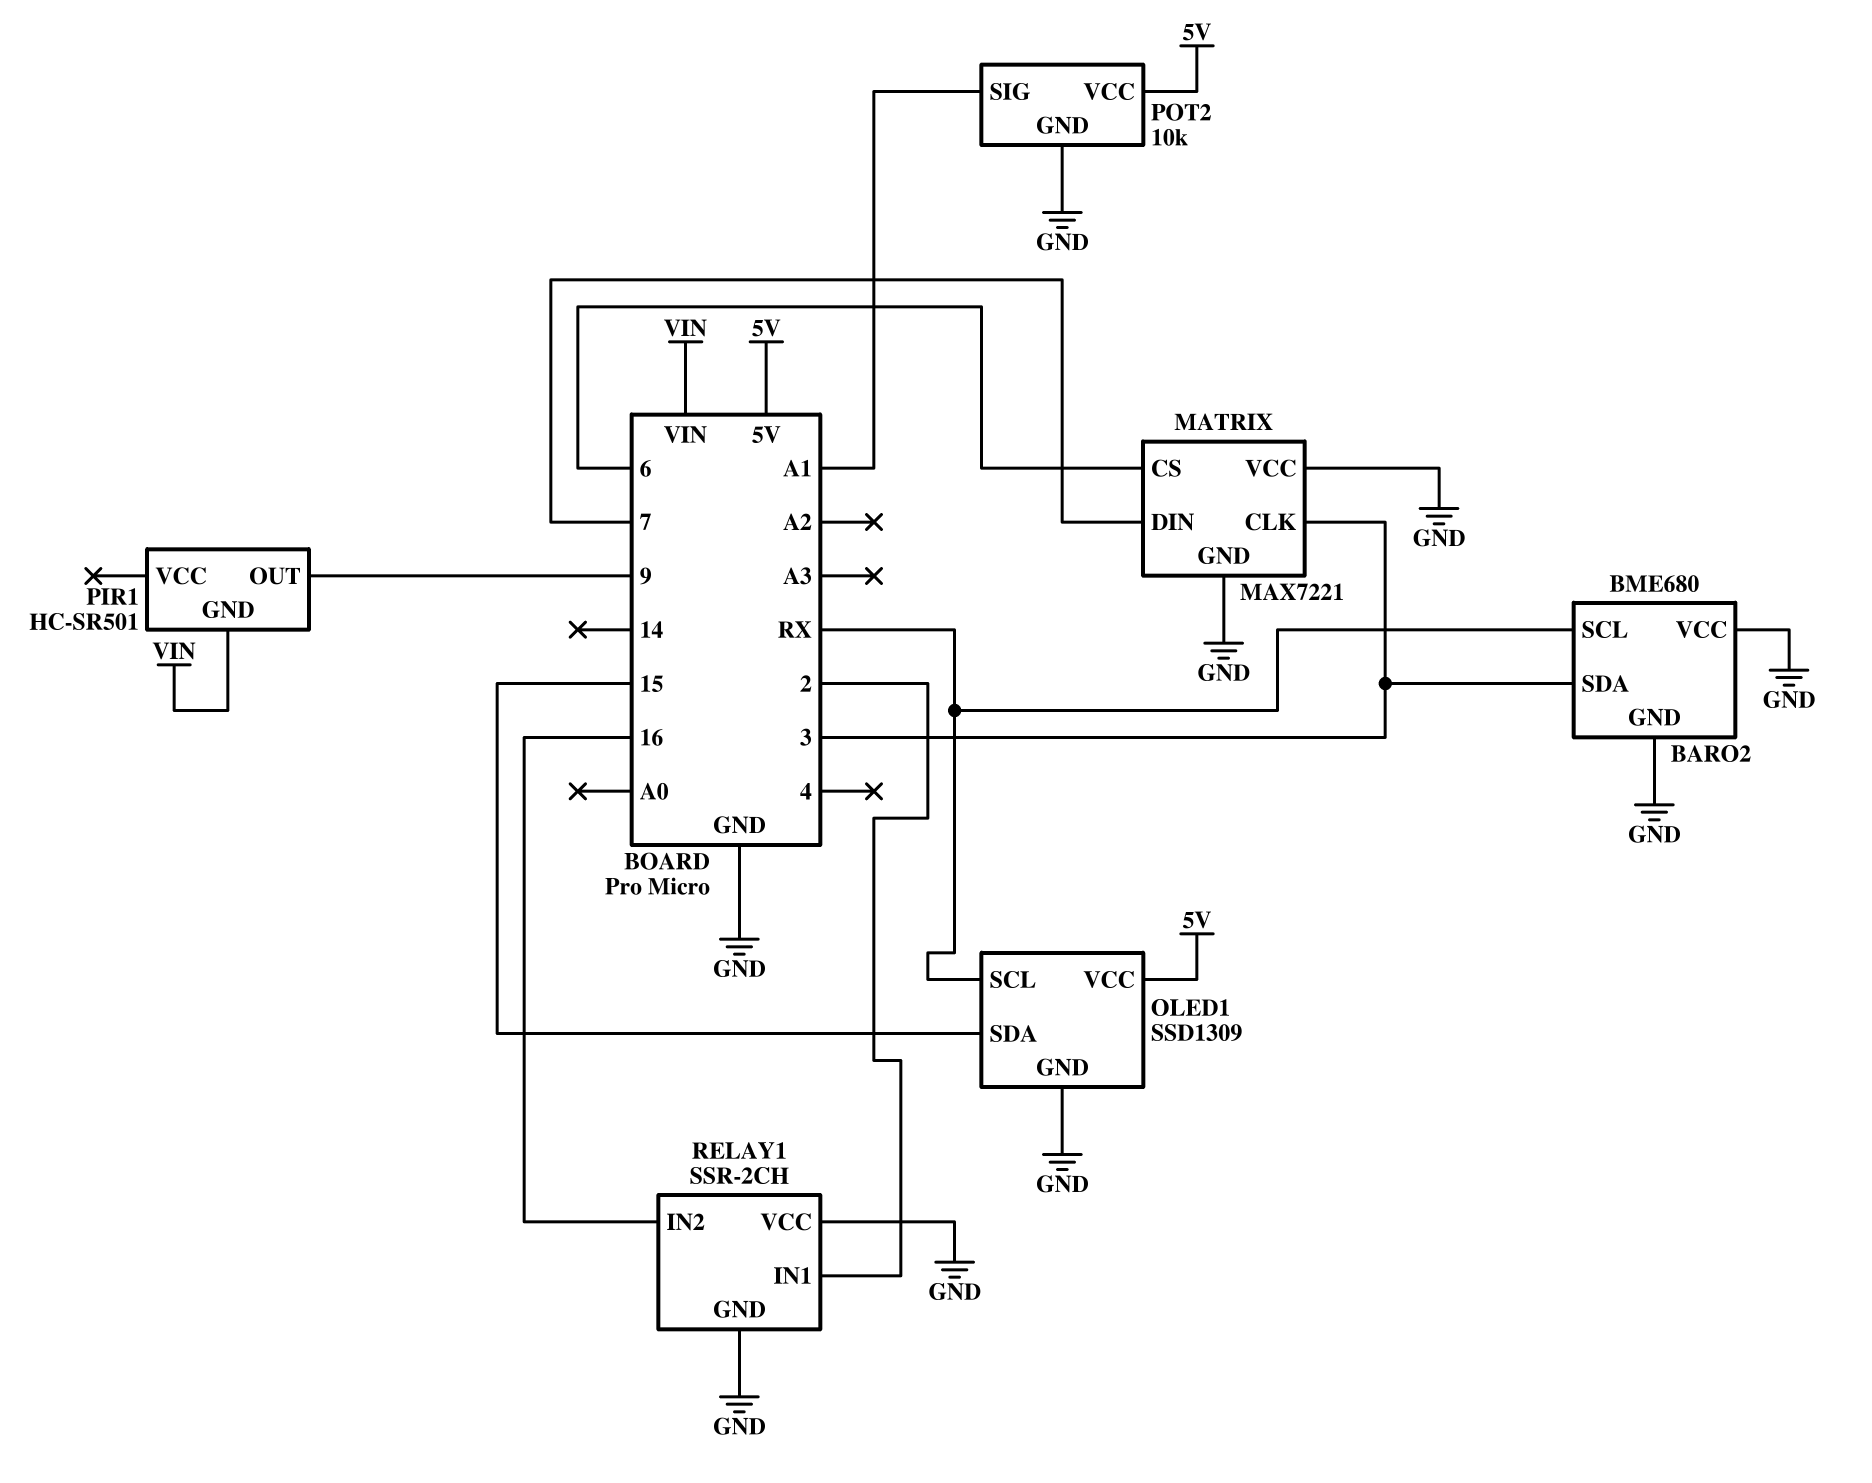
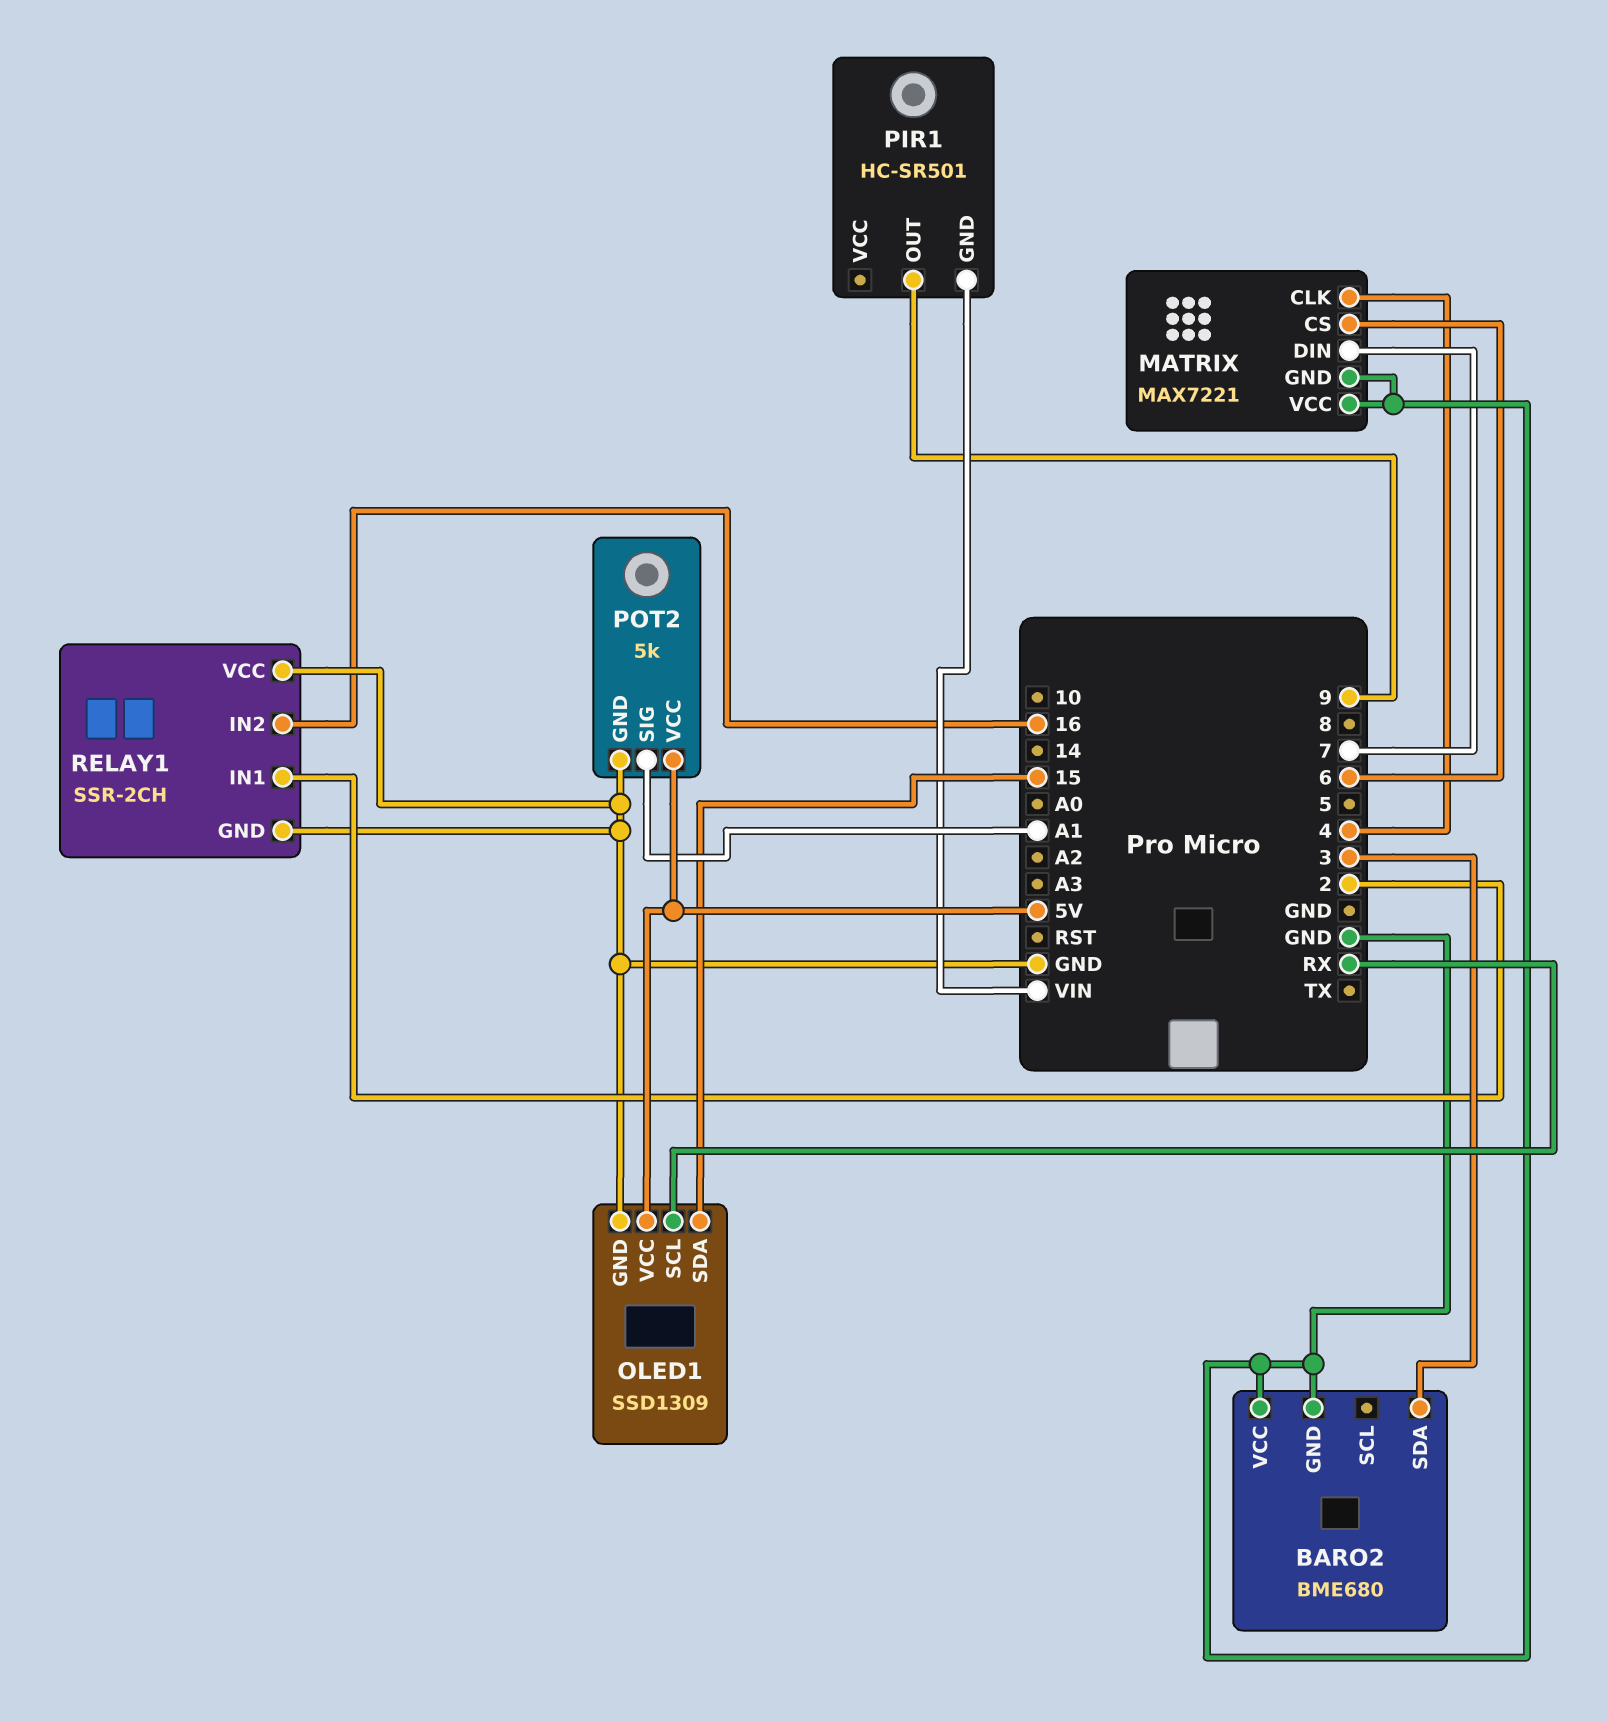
BARO2 pin SCL: RX -> none
MATRIX pin CLK: 3 -> 4
POT2: 10k -> 5k

